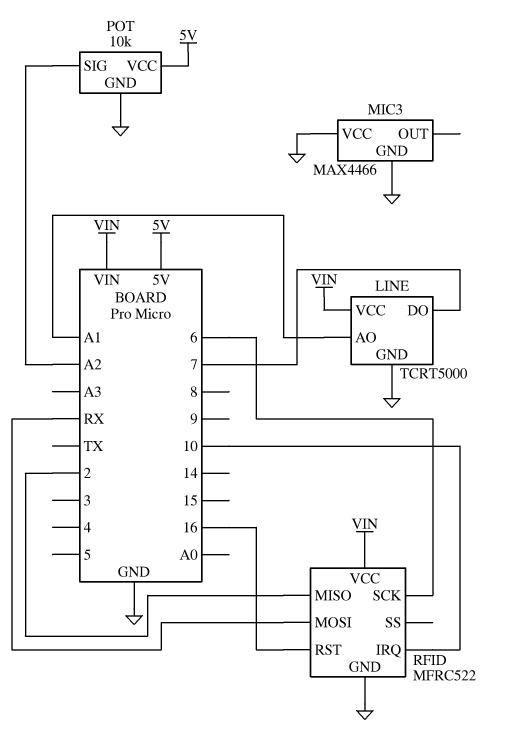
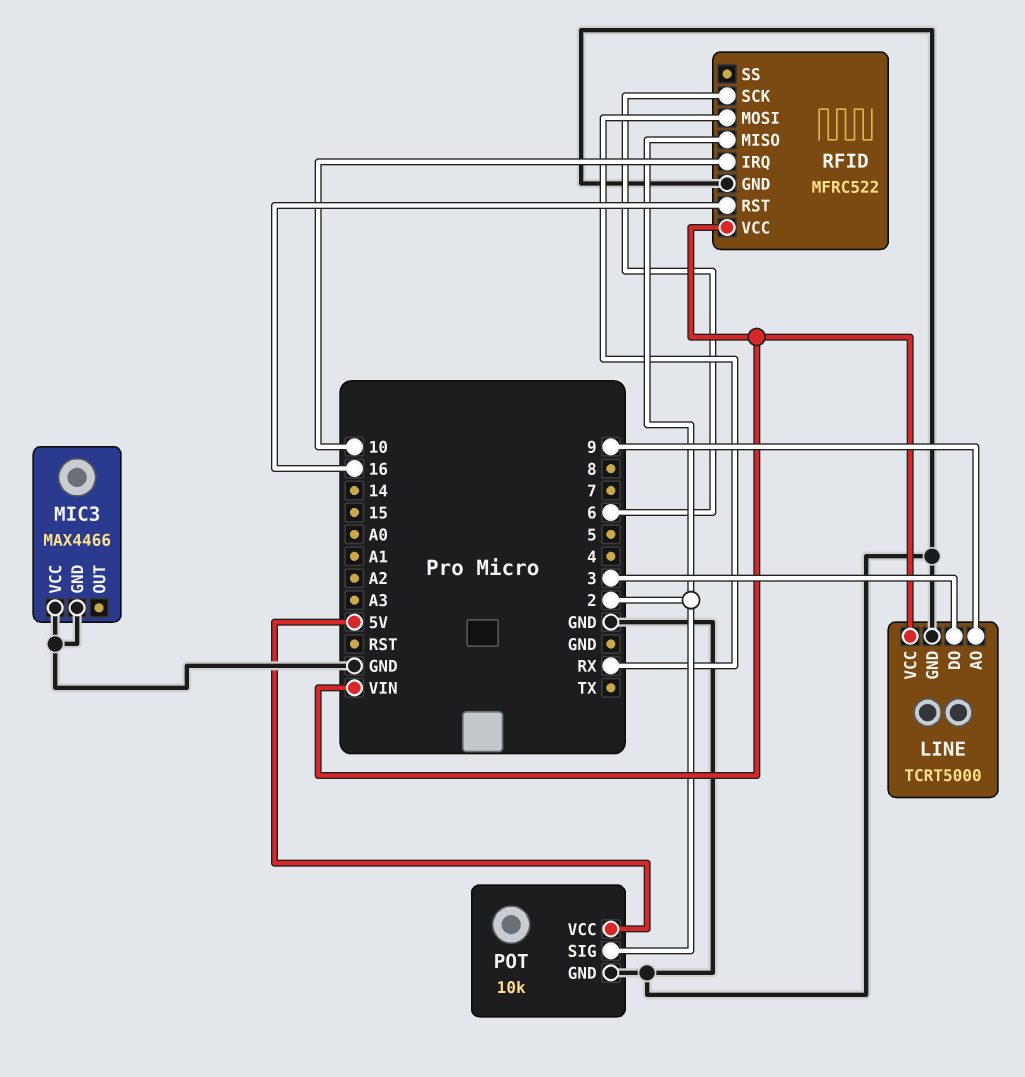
LINE pin AO: A1 -> 9
LINE pin DO: 7 -> 3
POT pin SIG: A2 -> 2

